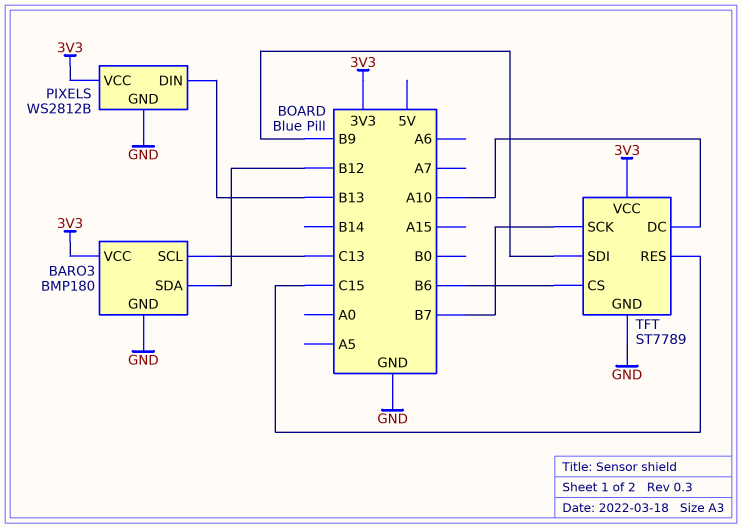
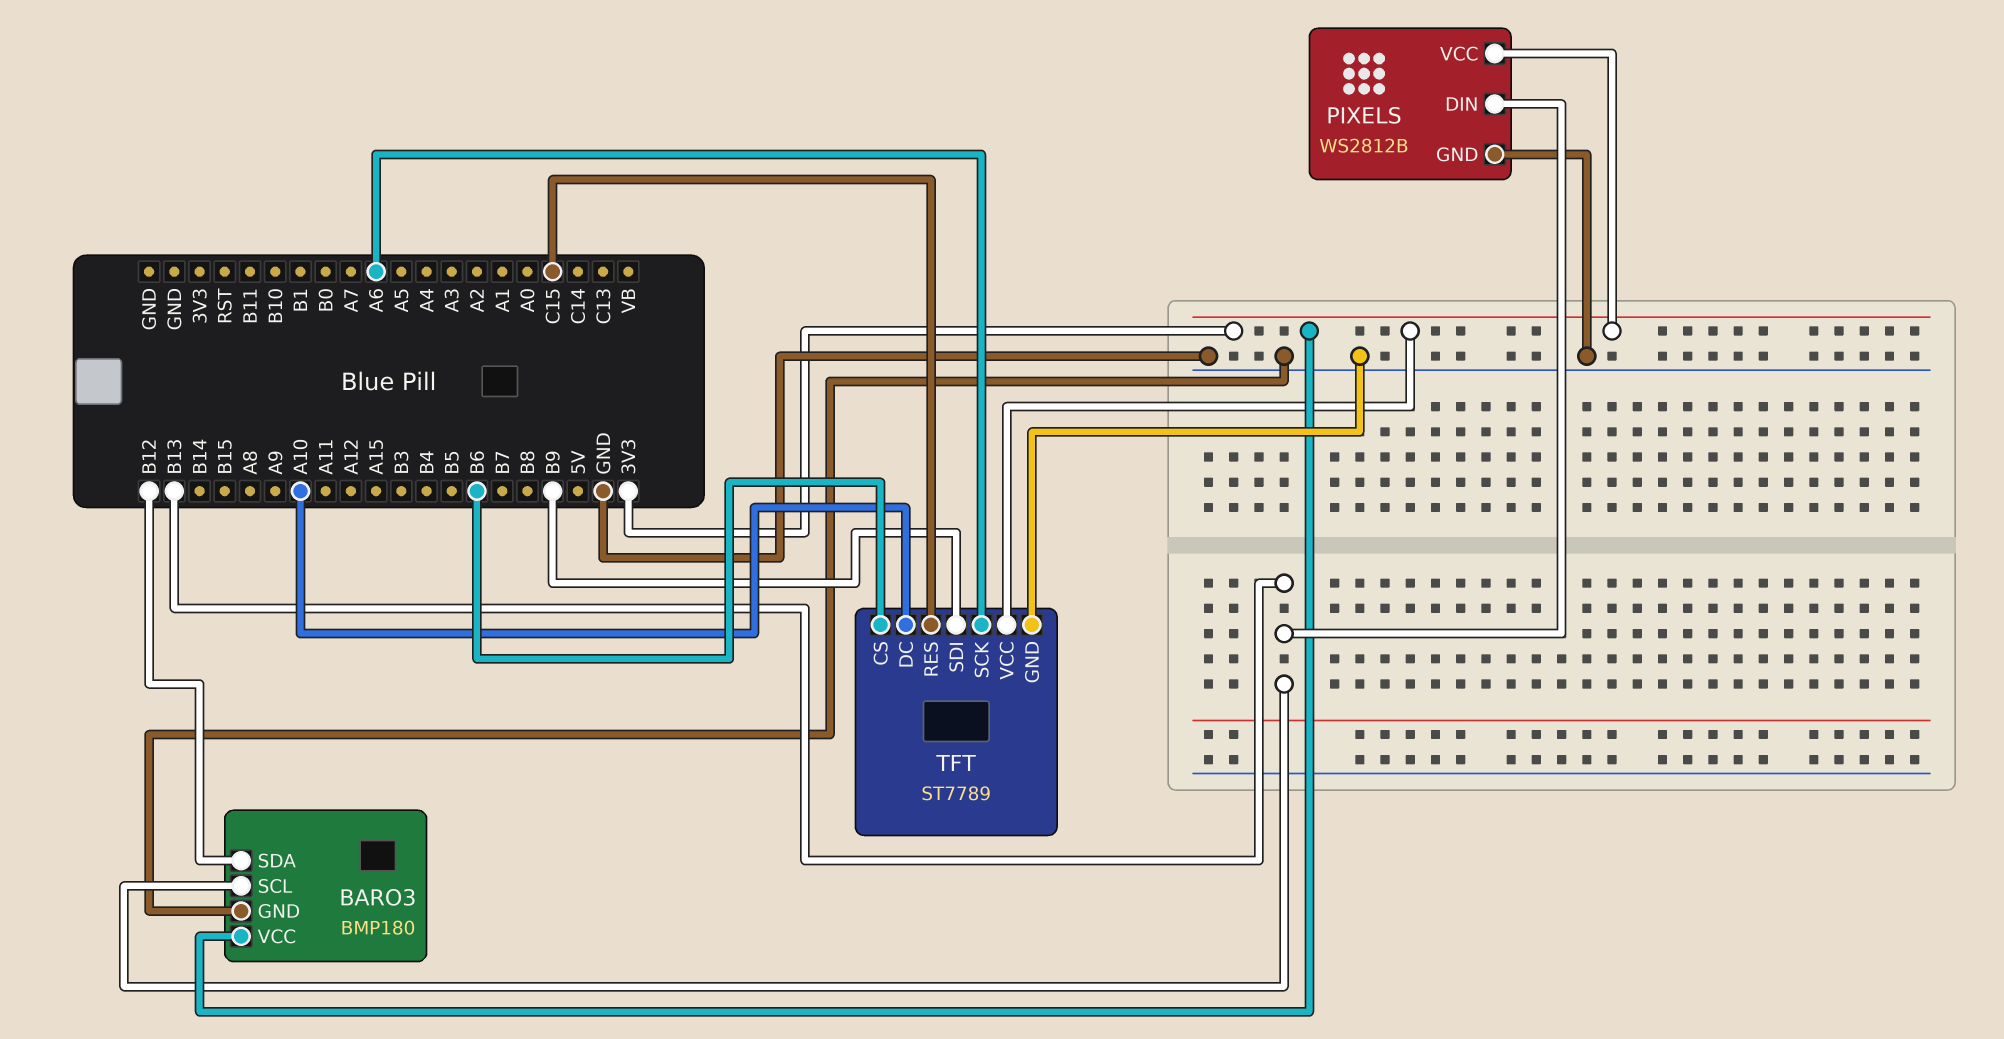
BARO3 pin SCL: C13 -> B13
TFT pin SCK: B7 -> A6

